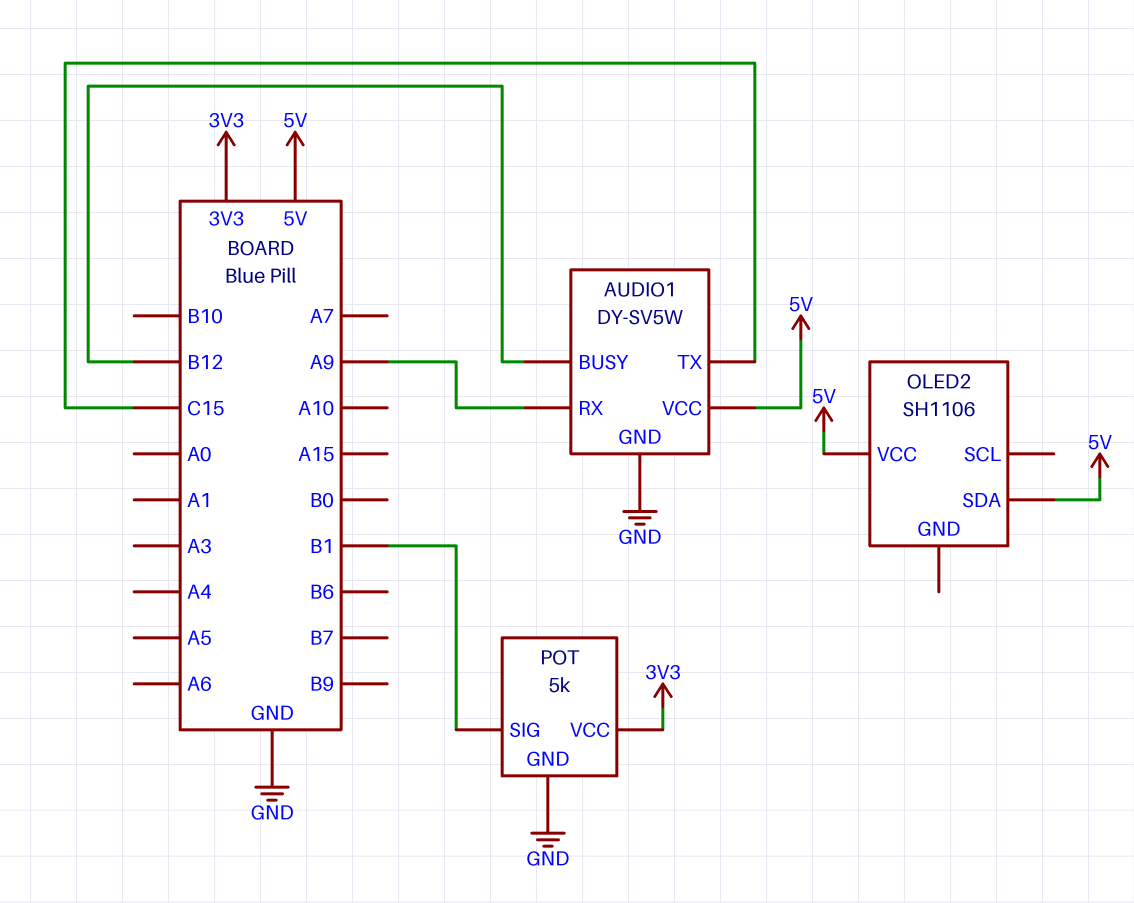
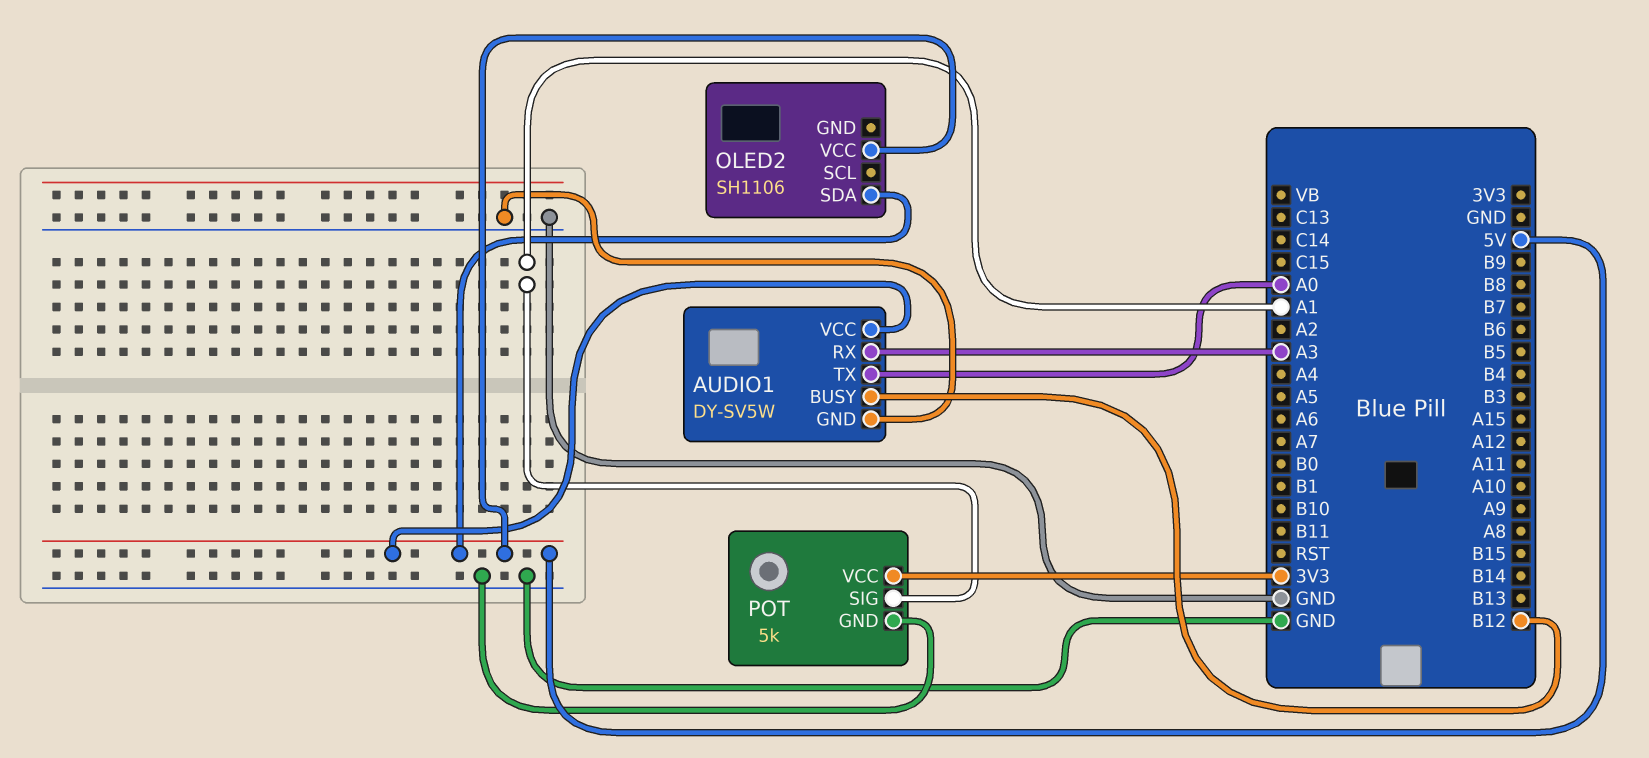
AUDIO1 pin RX: A9 -> A3
AUDIO1 pin TX: C15 -> A0
POT pin SIG: B1 -> A1

